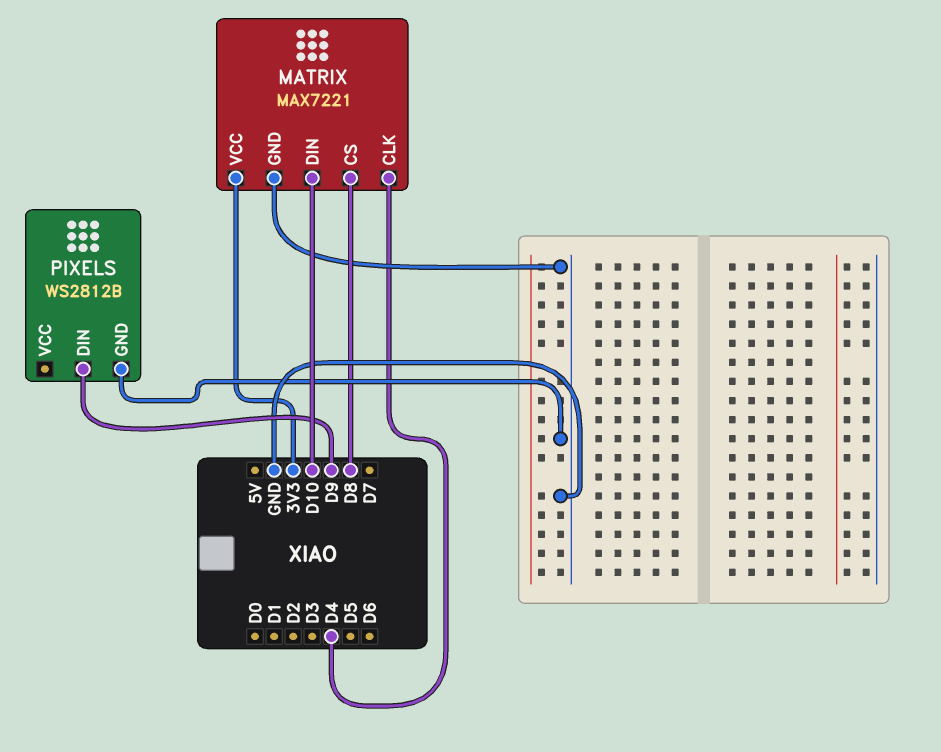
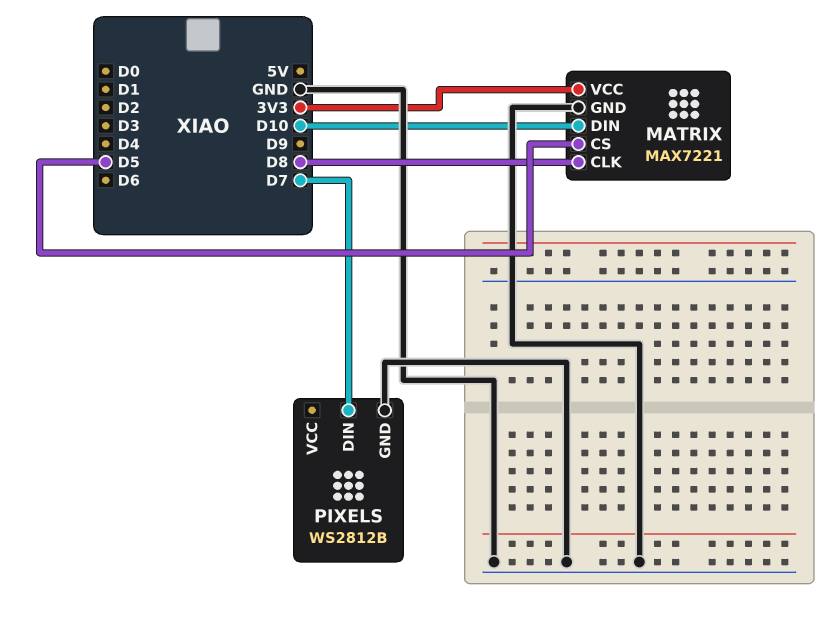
MATRIX pin CLK: D4 -> D8
MATRIX pin CS: D8 -> D5
PIXELS pin DIN: D9 -> D7

